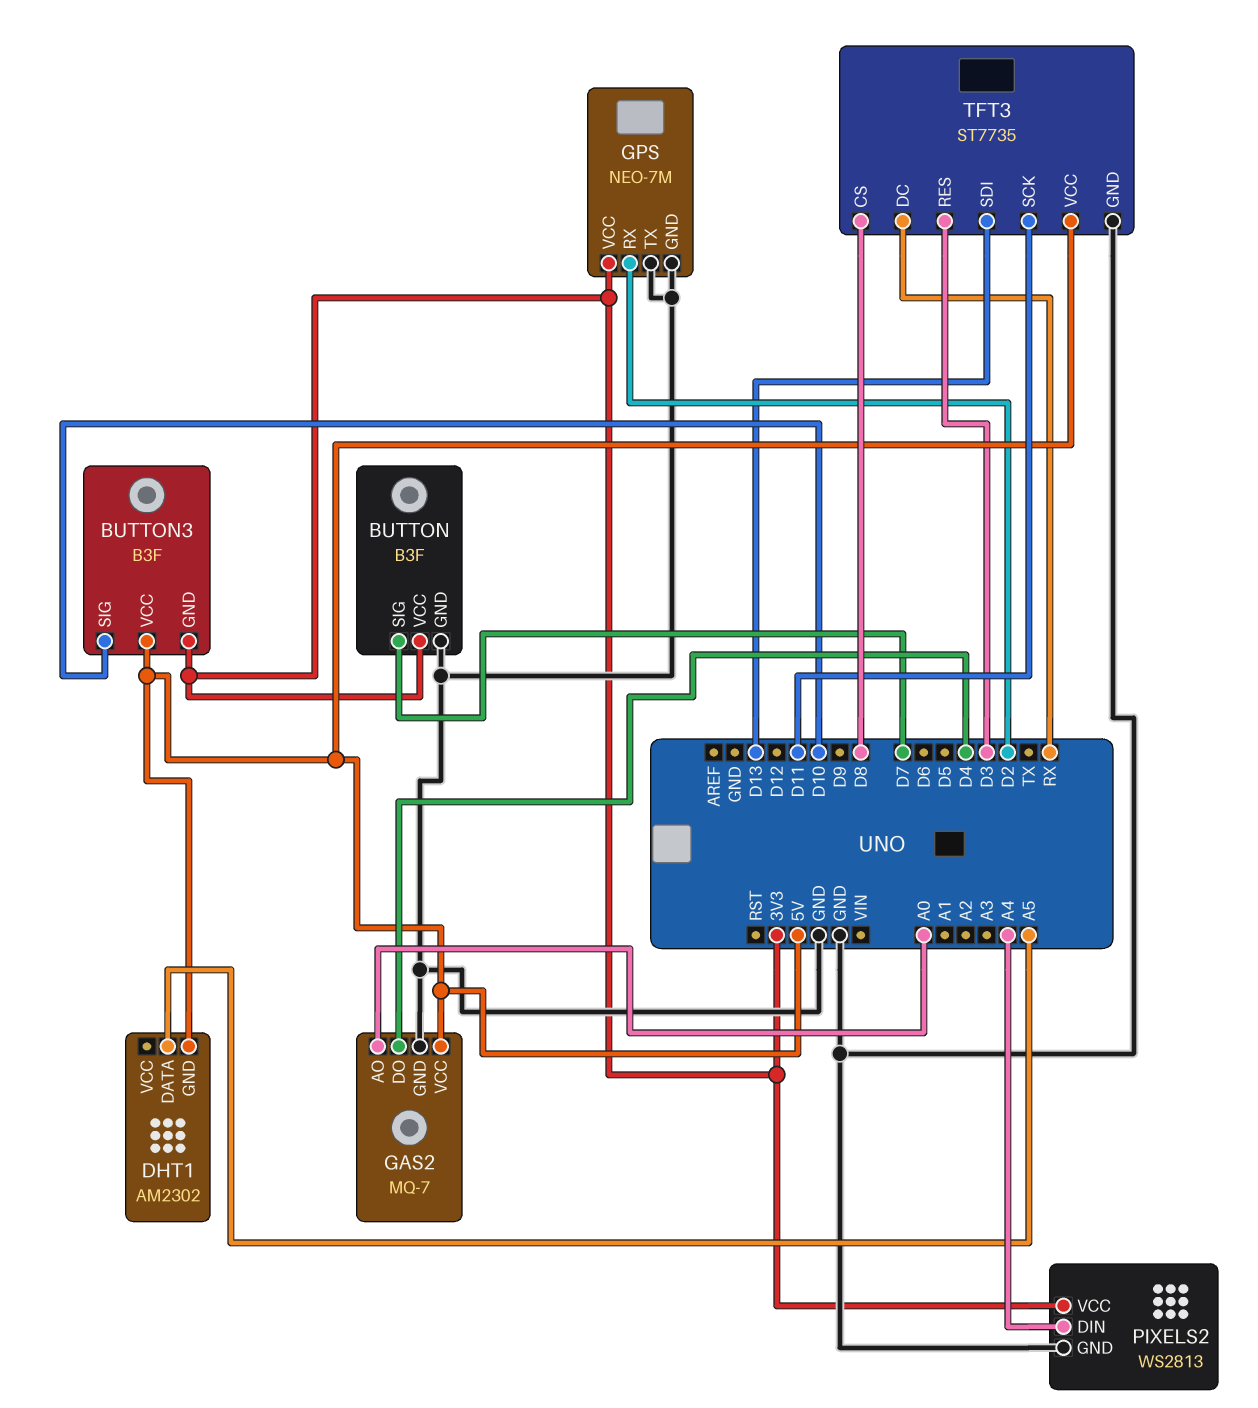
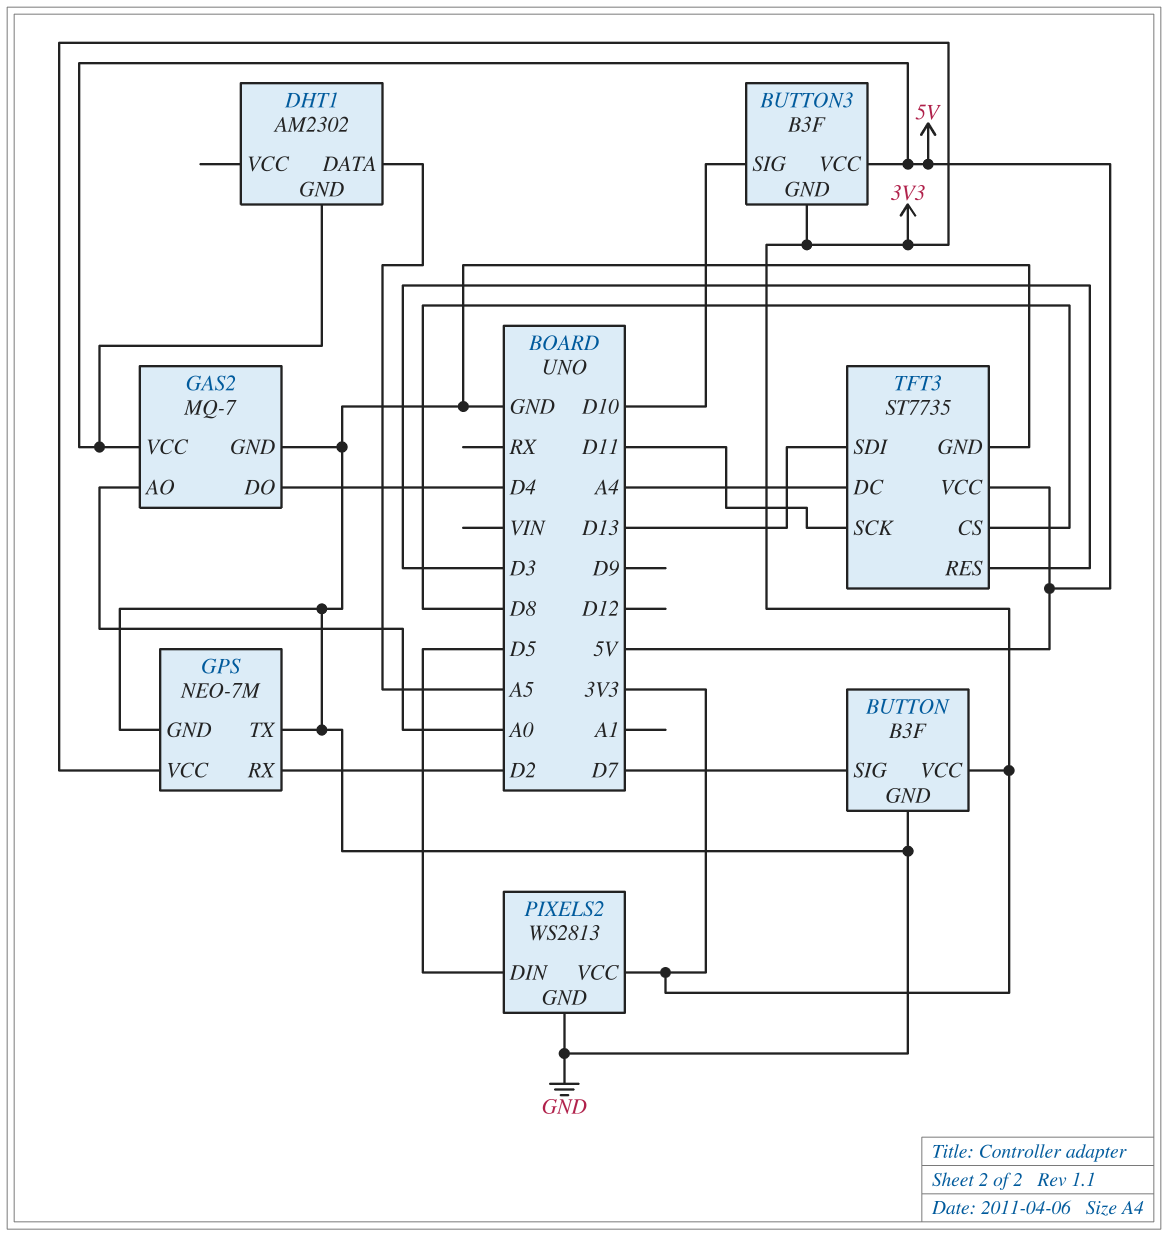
PIXELS2 pin DIN: A4 -> D5
TFT3 pin DC: RX -> A4

